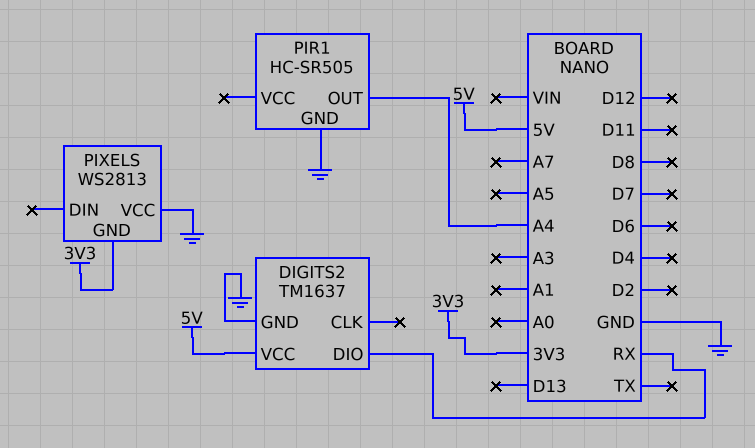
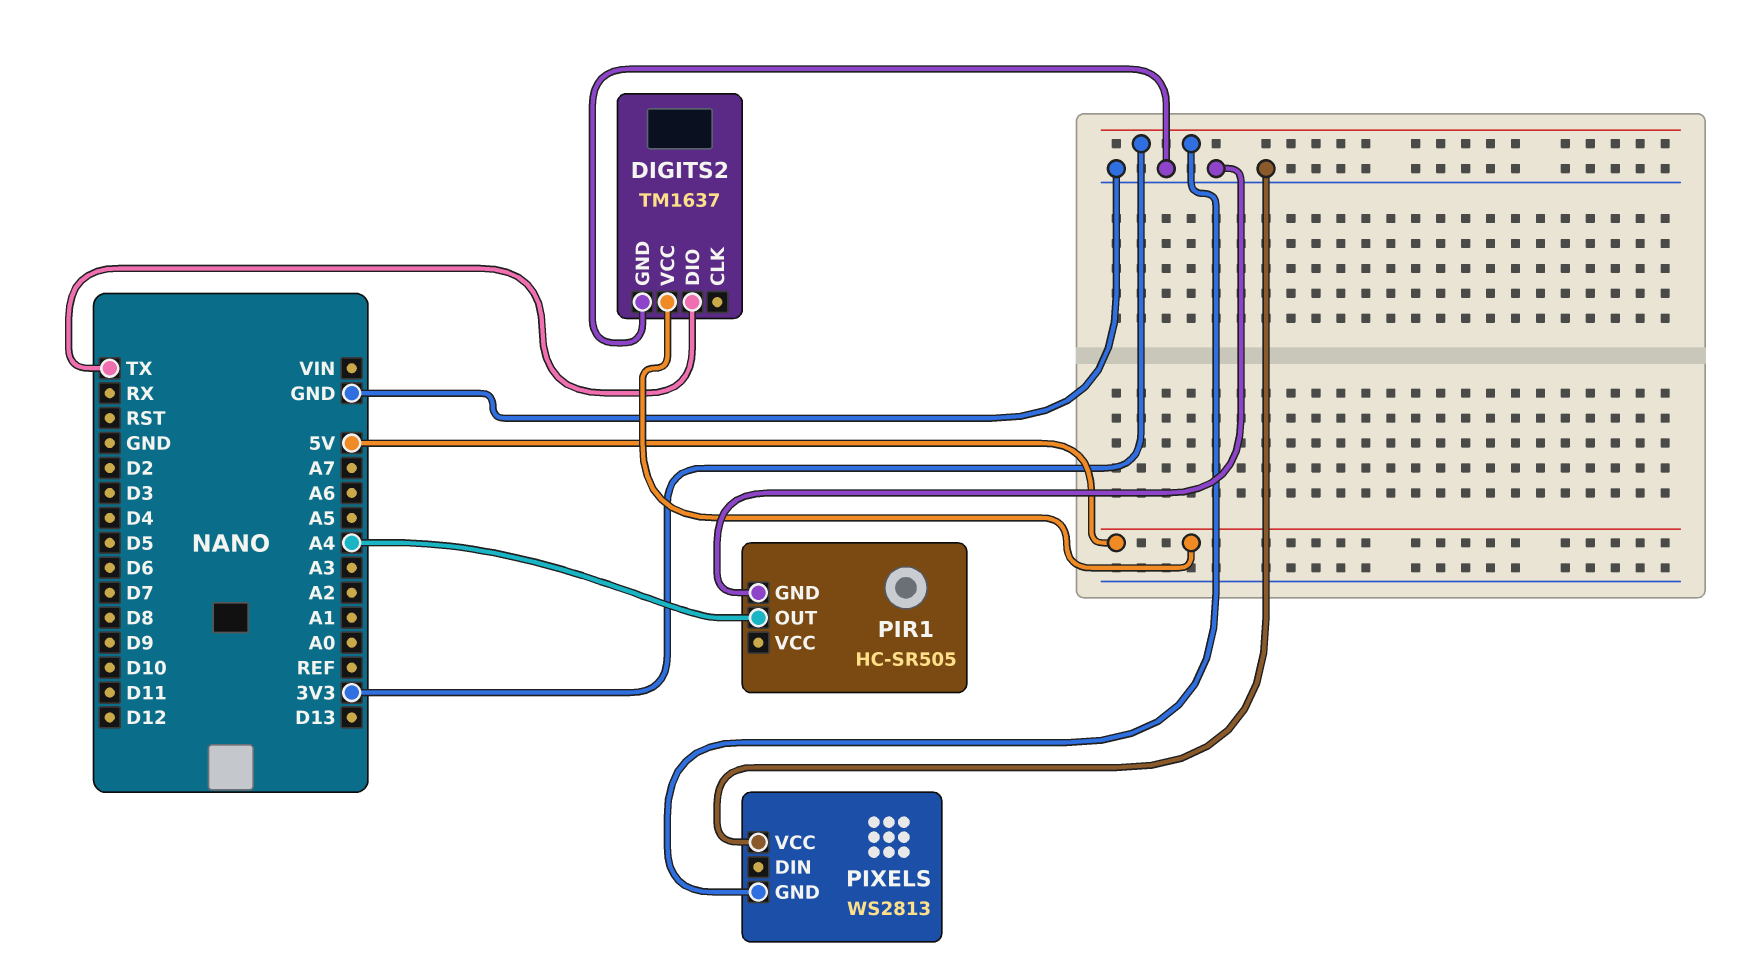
DIGITS2 pin DIO: RX -> TX

